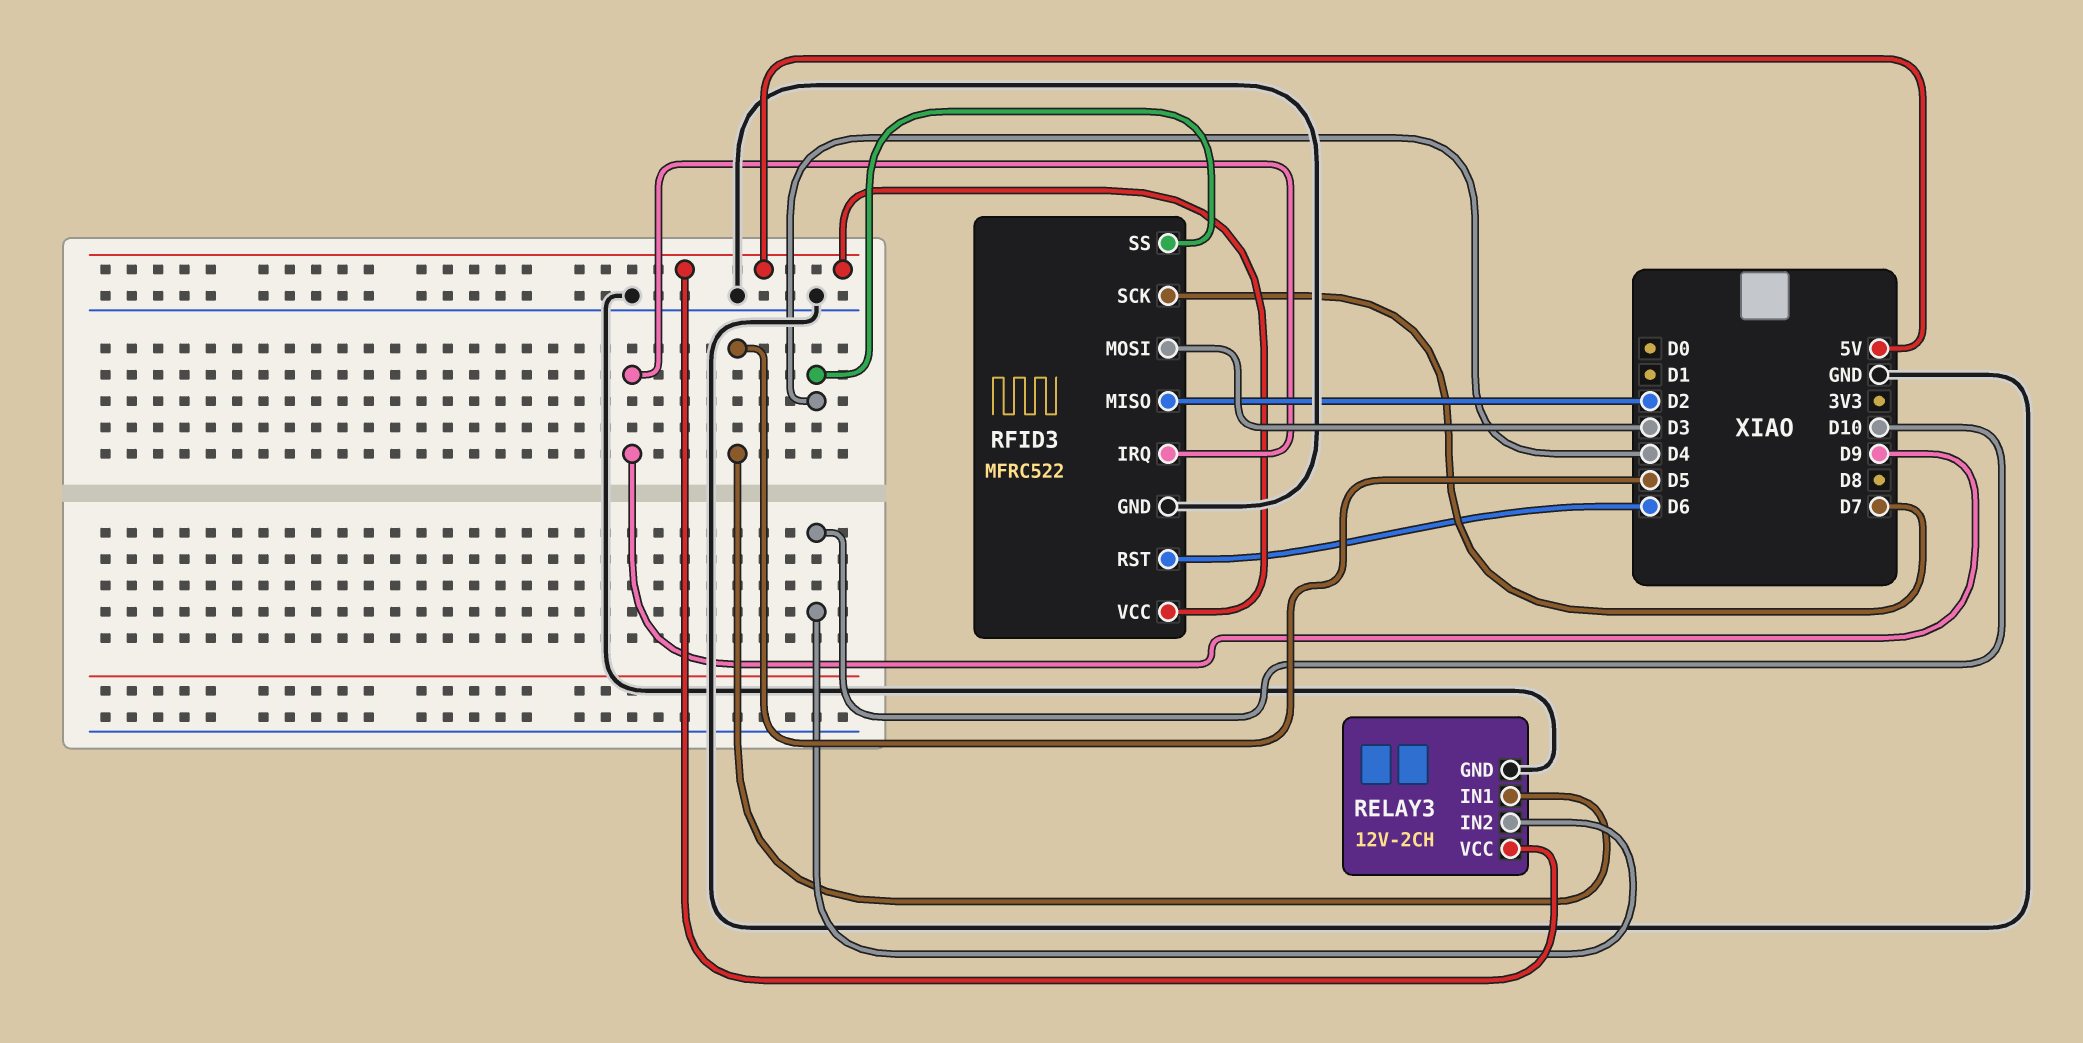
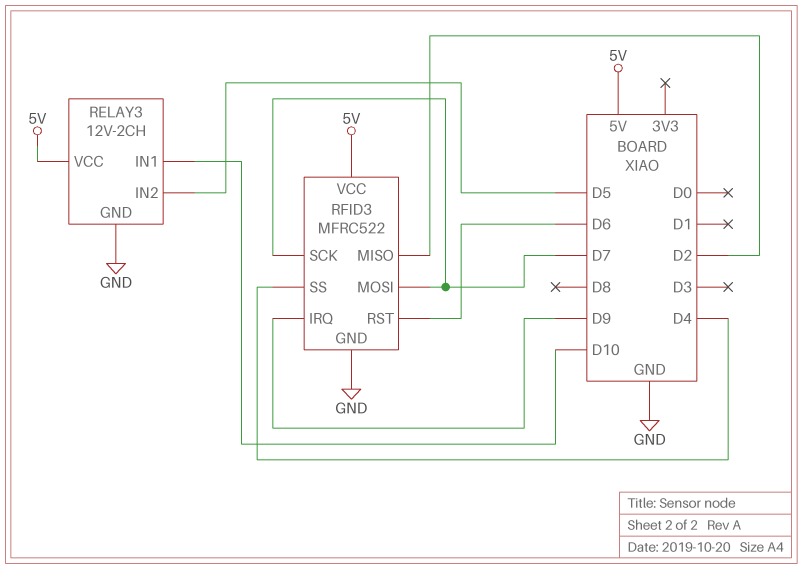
RELAY3 pin IN1: D5 -> D10
RELAY3 pin IN2: D10 -> D5
RFID3 pin MOSI: D3 -> D7

